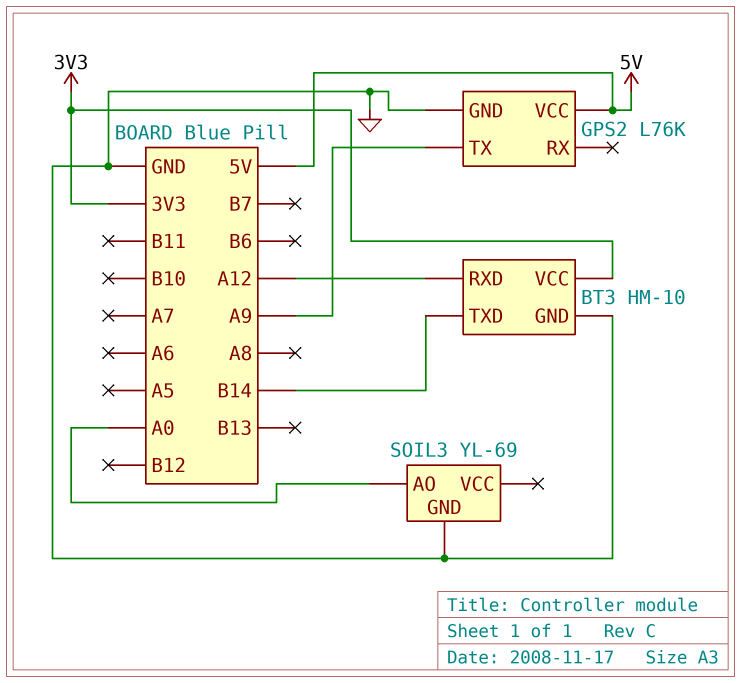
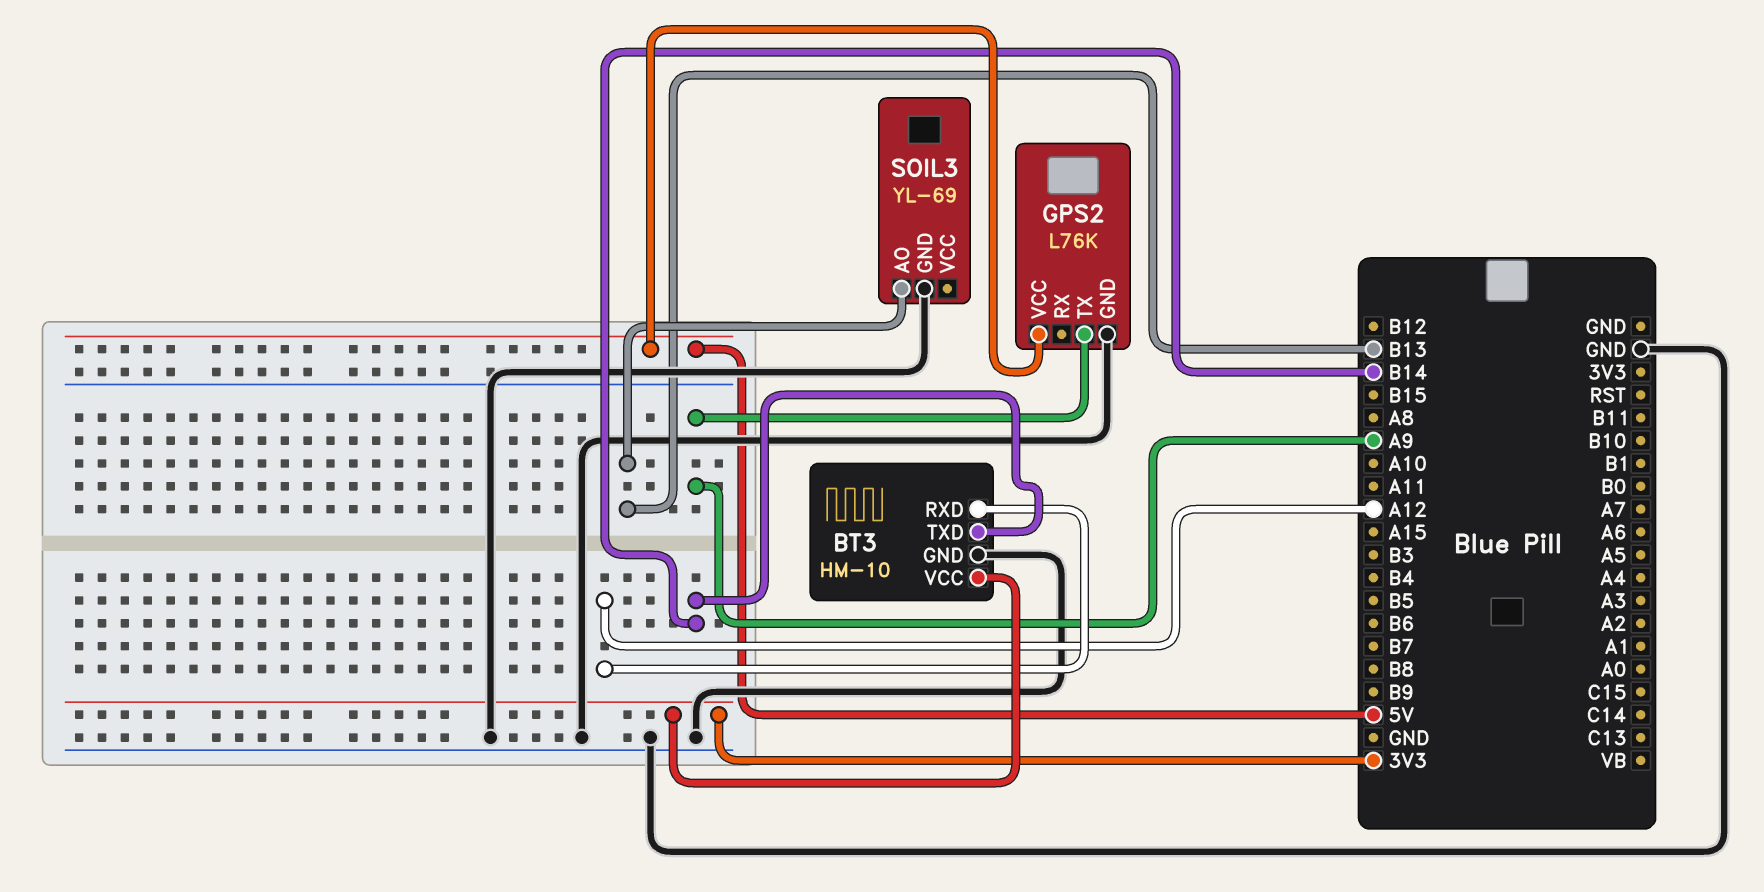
SOIL3 pin AO: A0 -> B13

